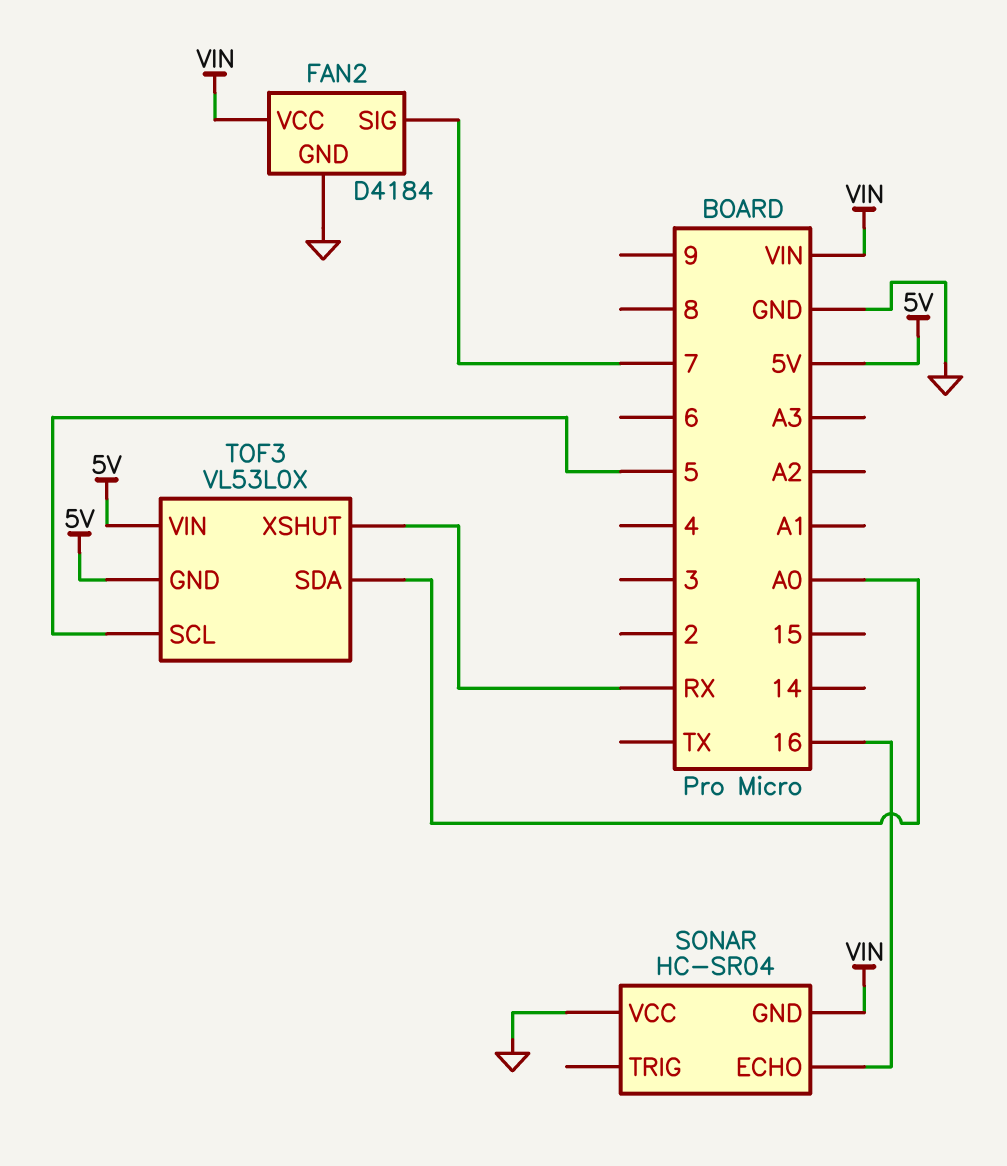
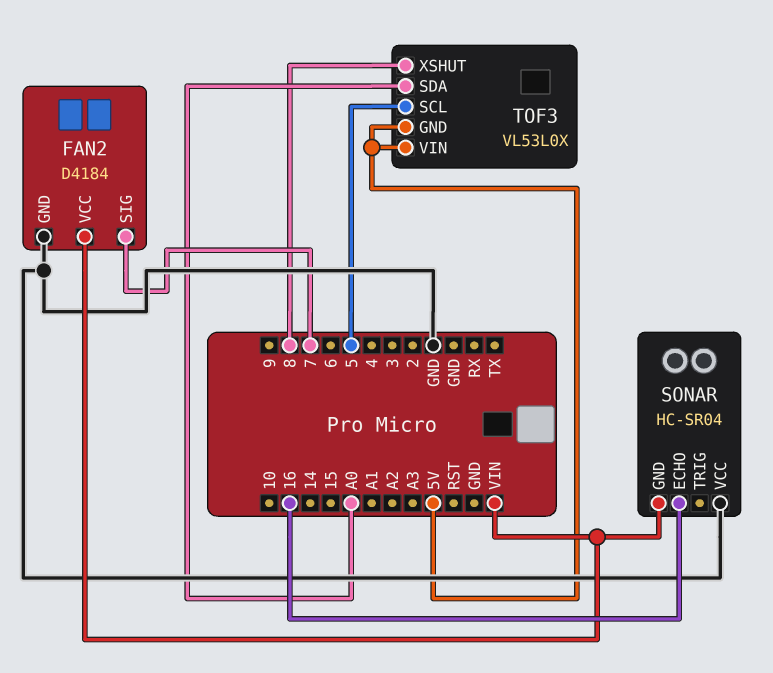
TOF3 pin XSHUT: RX -> 8

